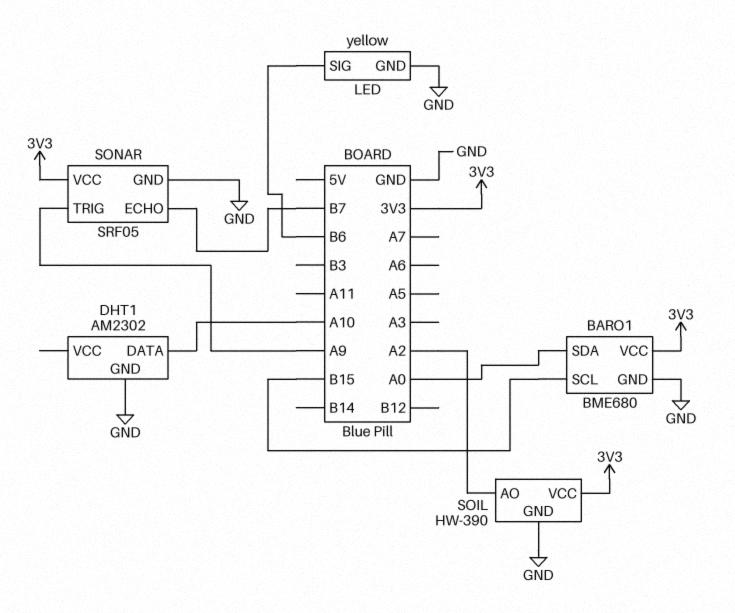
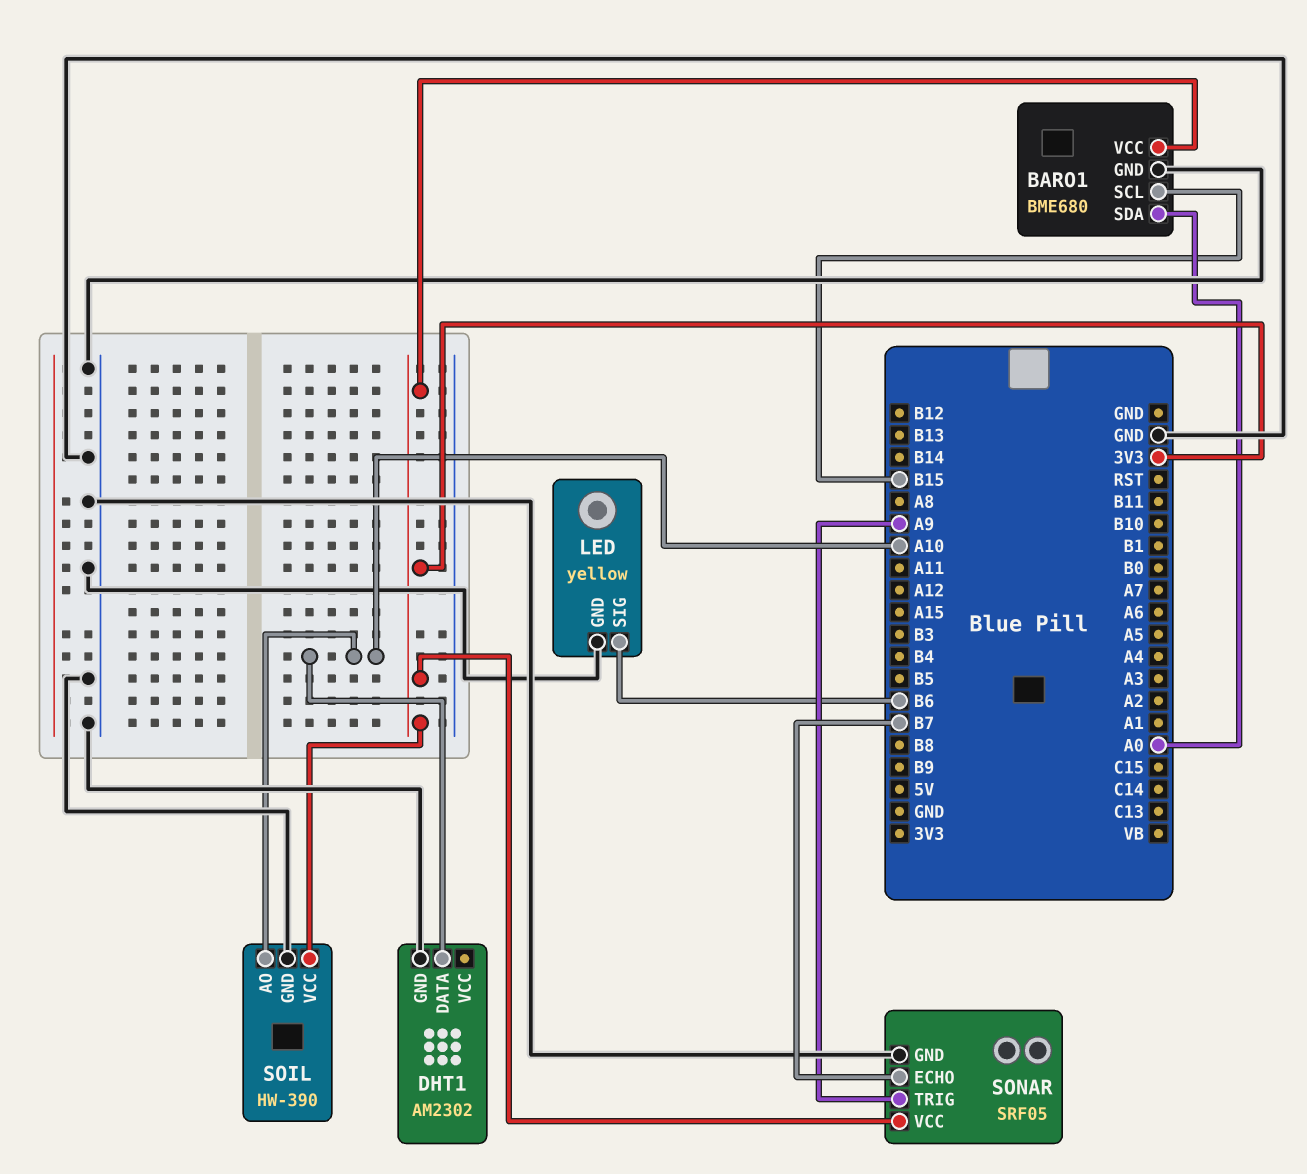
SOIL pin AO: A2 -> A10

